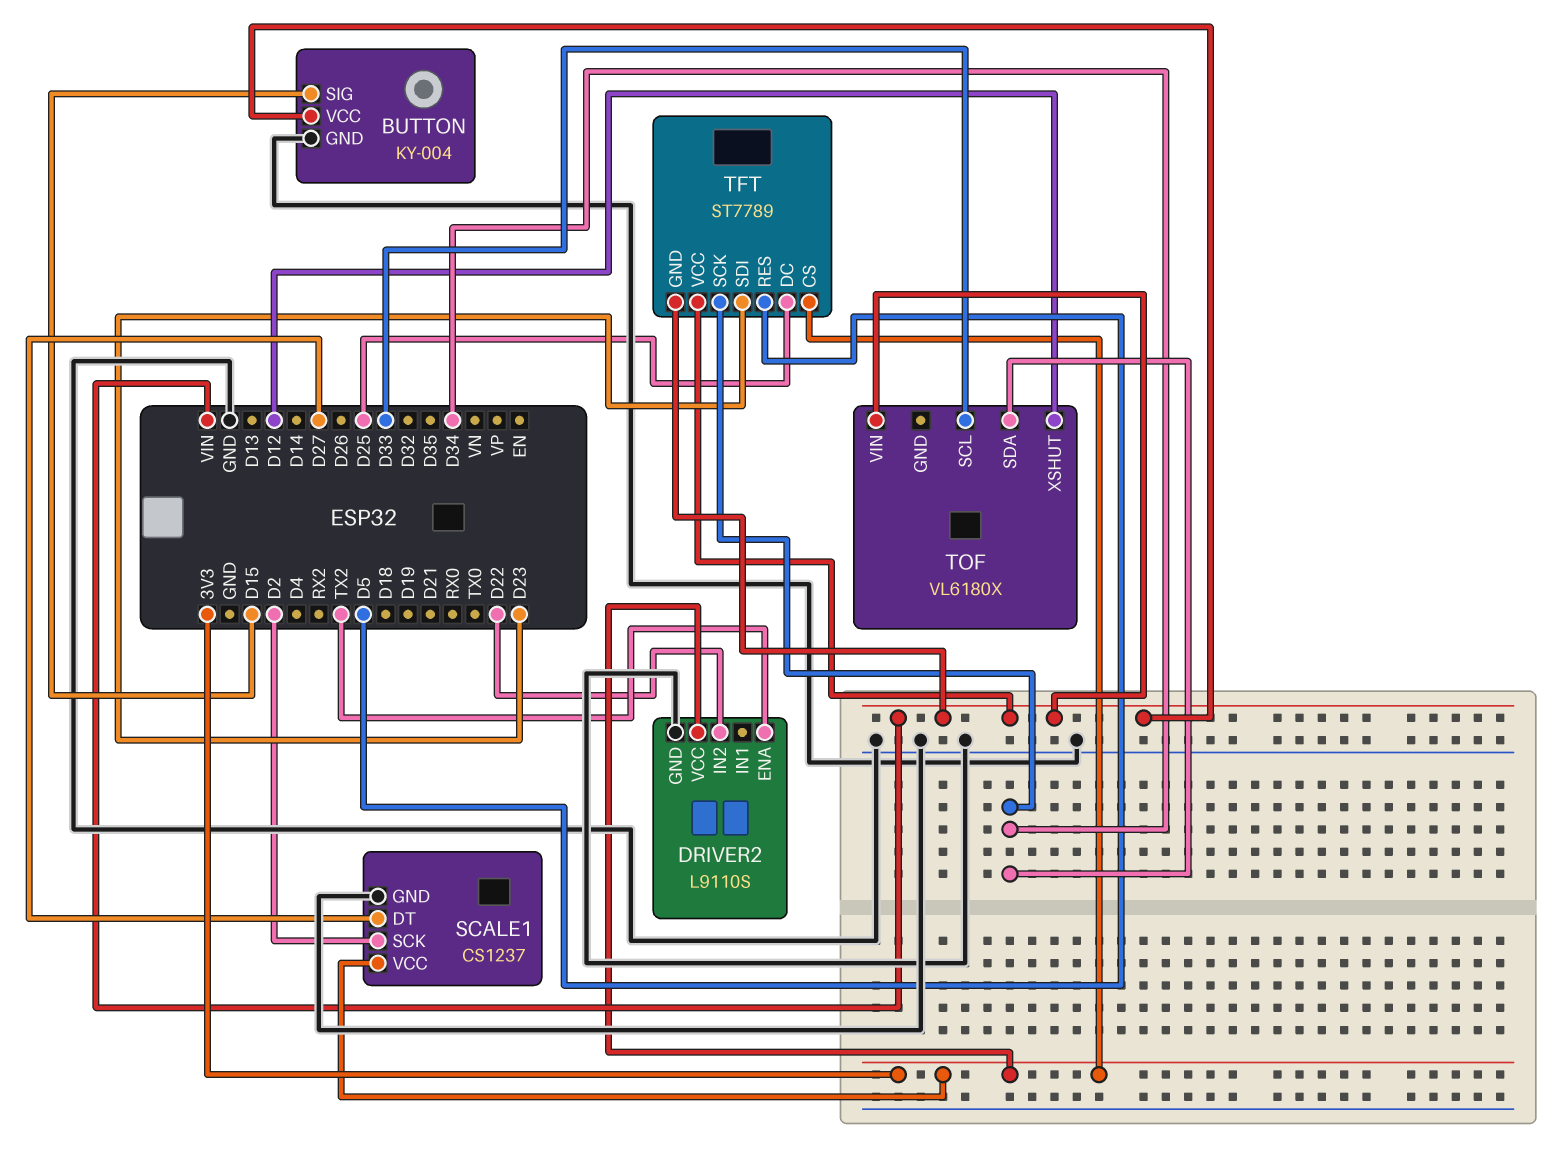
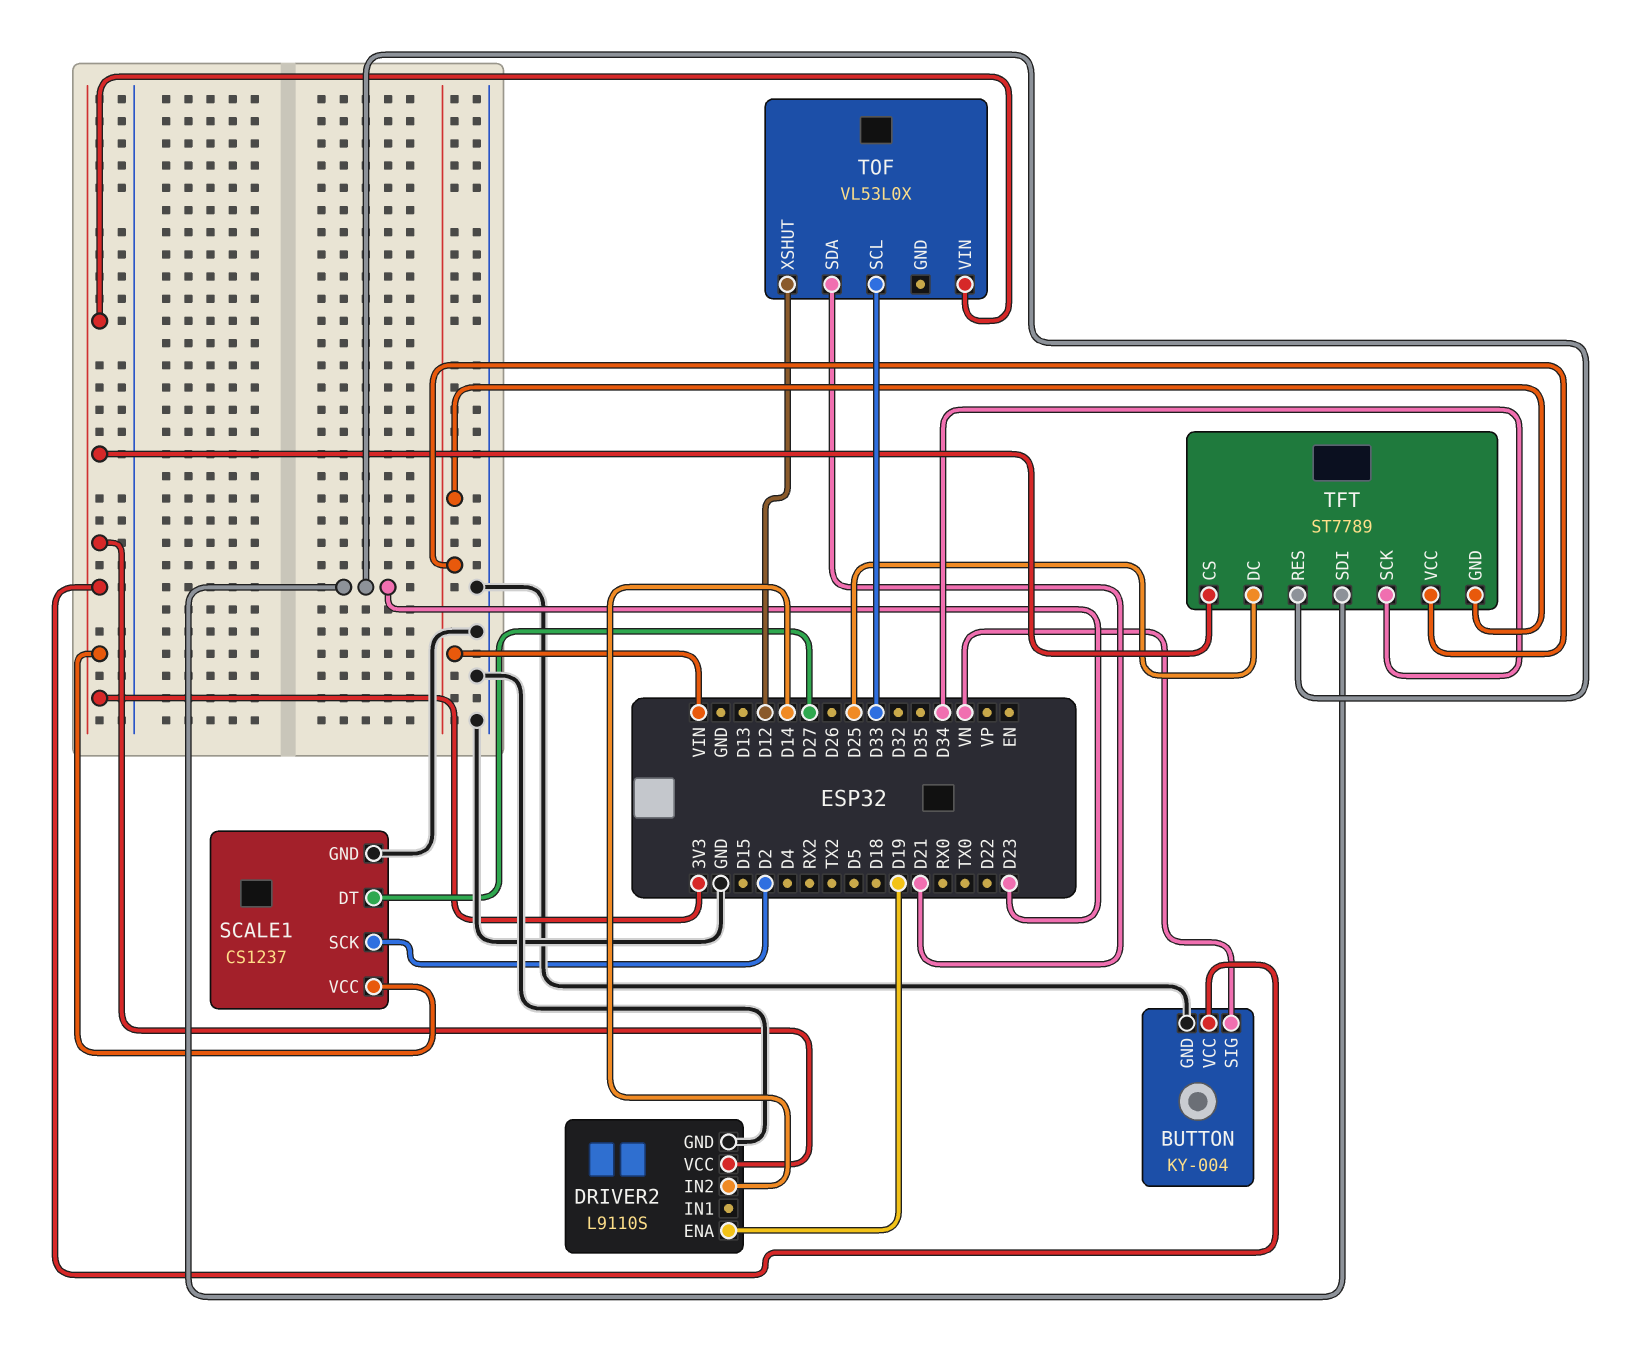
BUTTON pin SIG: D15 -> VN
BUTTON pin VCC: VIN -> 3V3
DRIVER2 pin ENA: TX2 -> D19
DRIVER2 pin IN2: D22 -> D14
TFT pin RES: D5 -> D23
TOF: VL6180X -> VL53L0X
TOF pin SDA: D34 -> D21
TOF pin VIN: VIN -> 3V3

